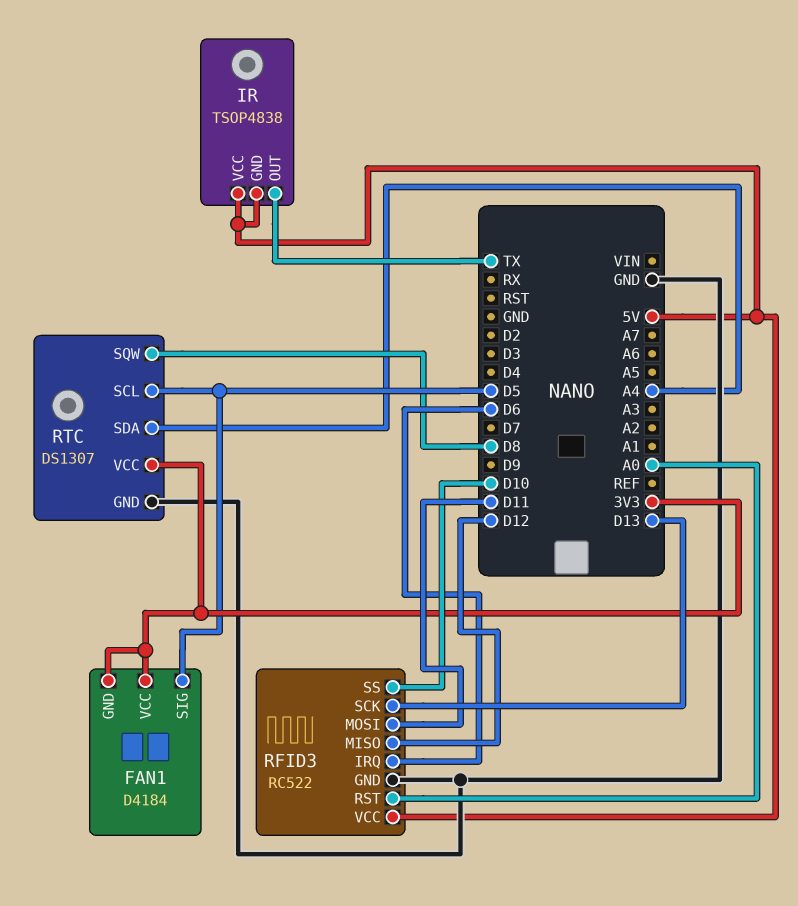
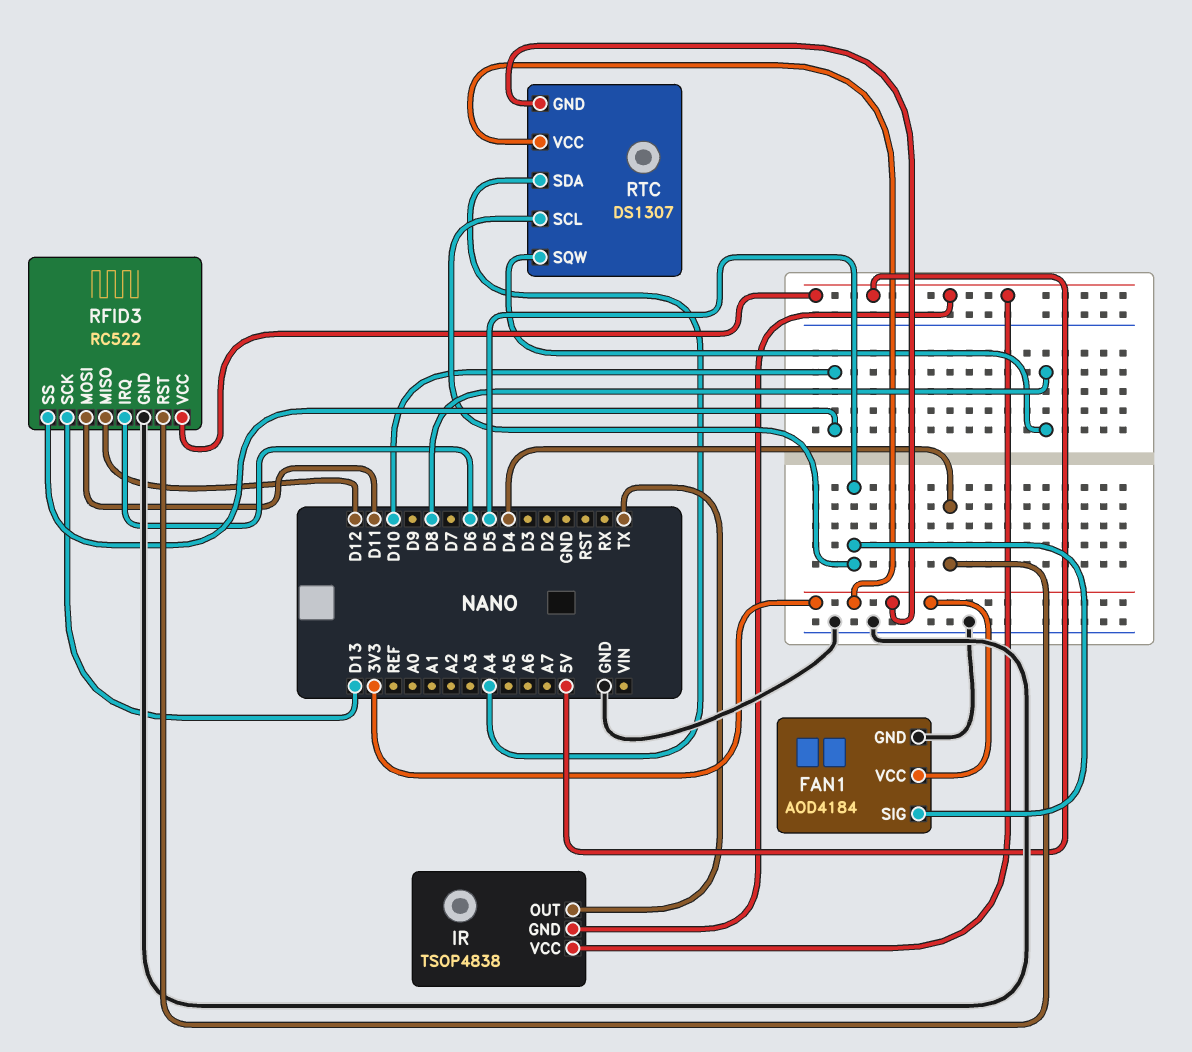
FAN1: D4184 -> AOD4184
FAN1 pin GND: 3V3 -> GND
RFID3 pin RST: A0 -> D4
RTC pin GND: GND -> 3V3

